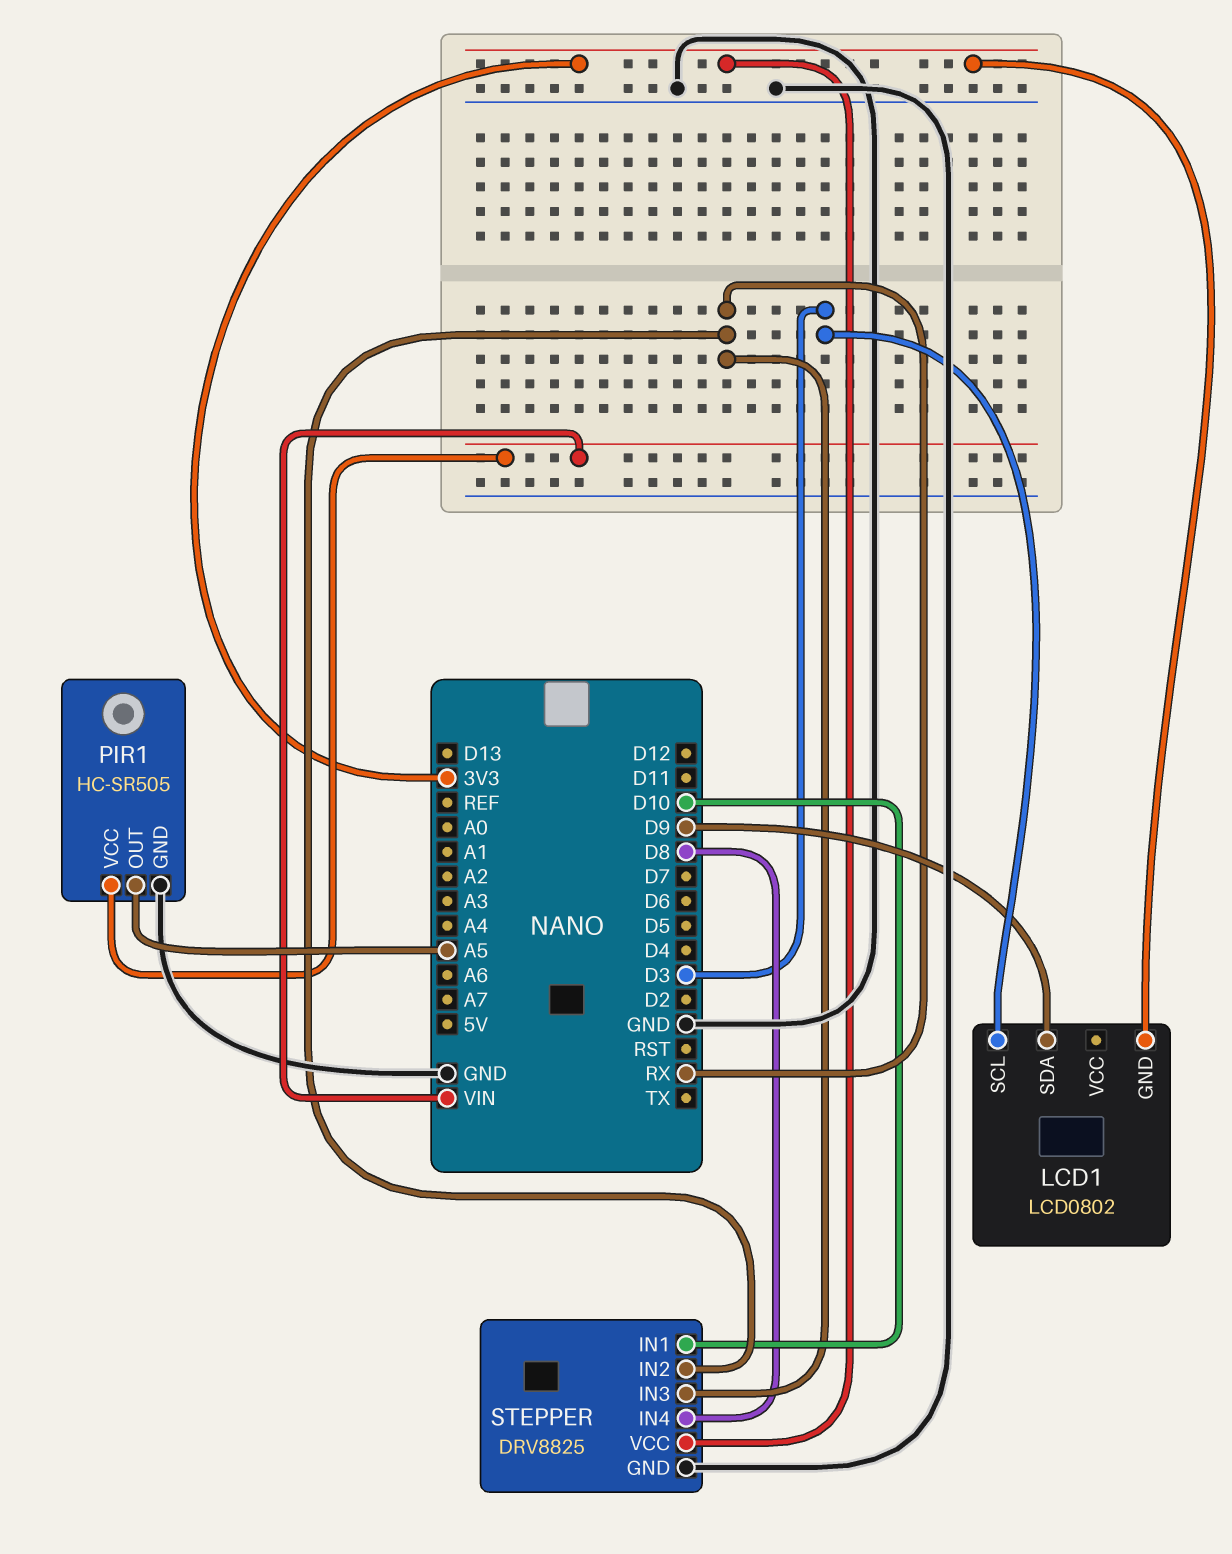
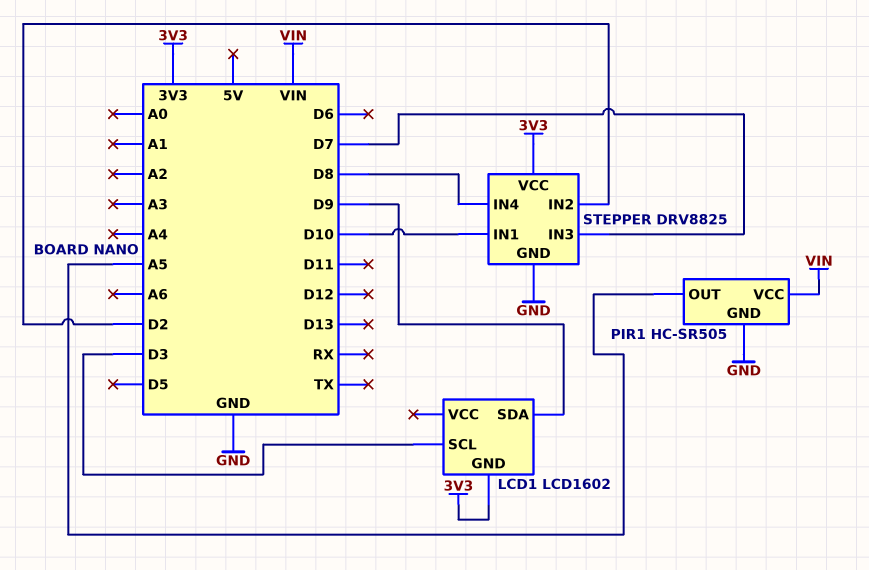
LCD1: LCD0802 -> LCD1602
STEPPER pin IN2: RX -> D2
STEPPER pin IN3: RX -> D7

